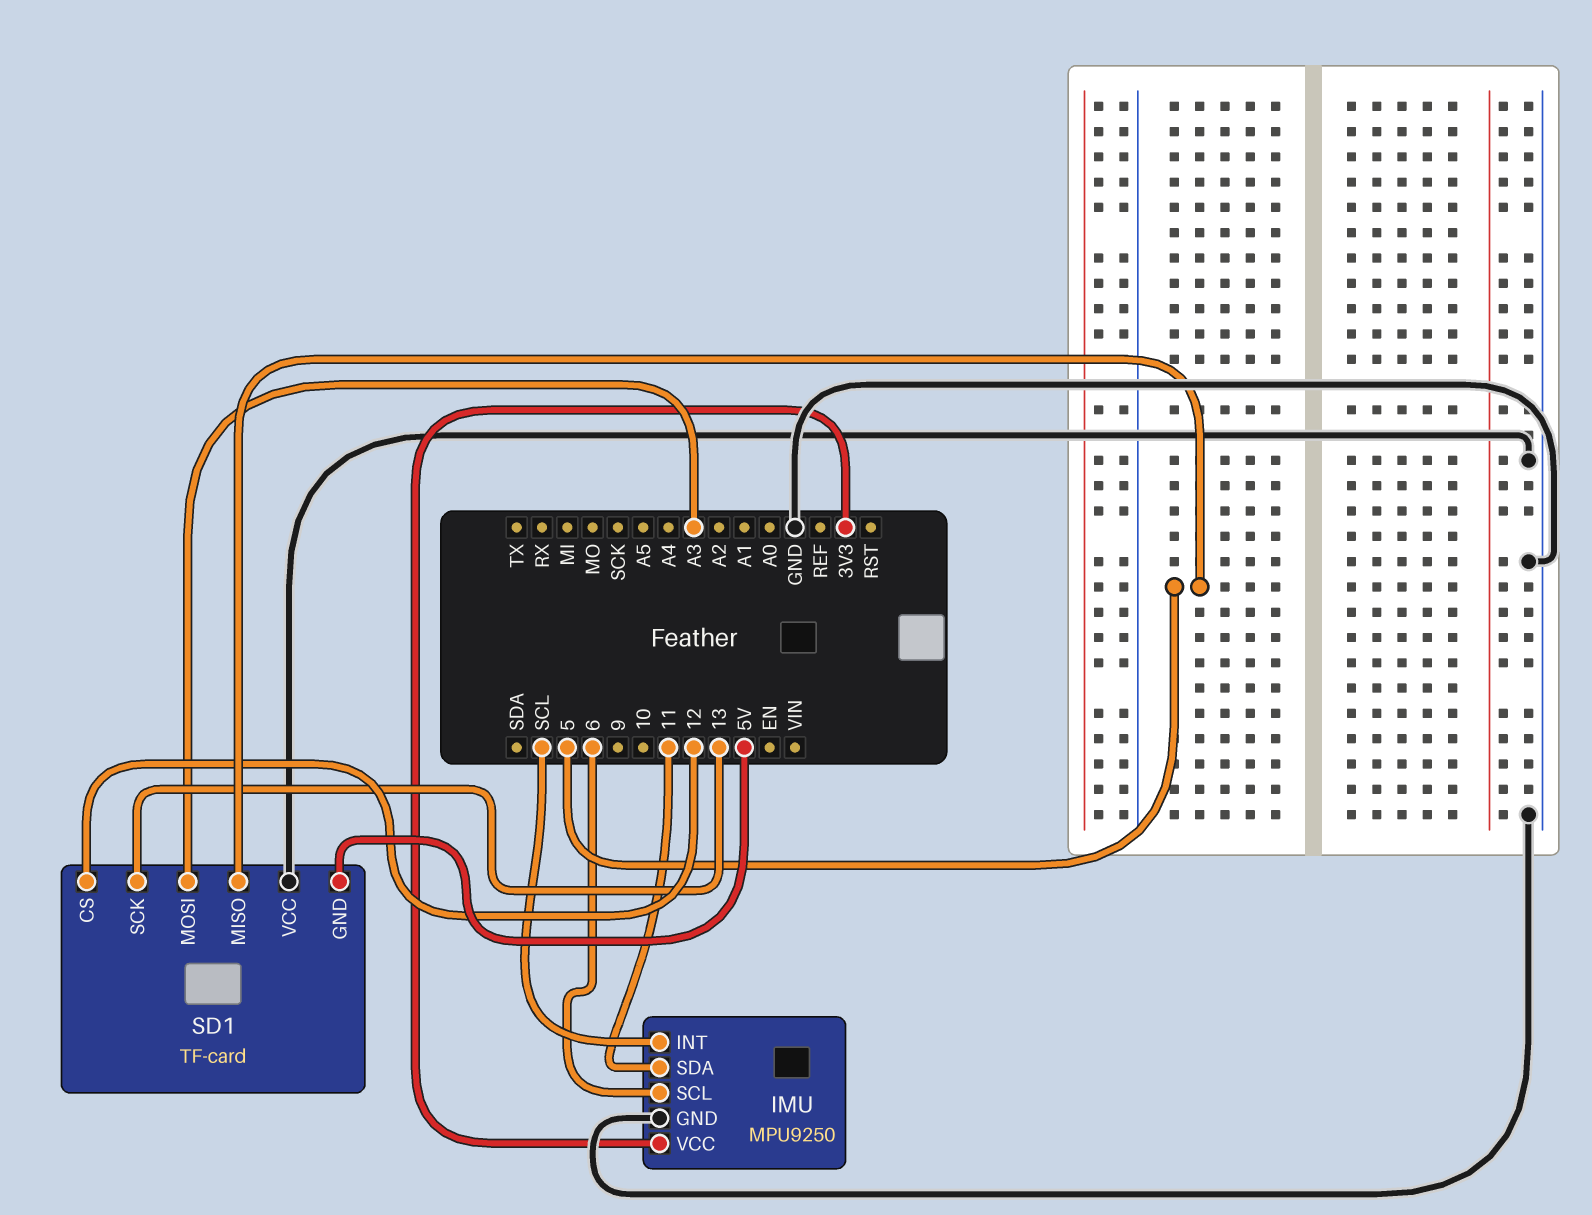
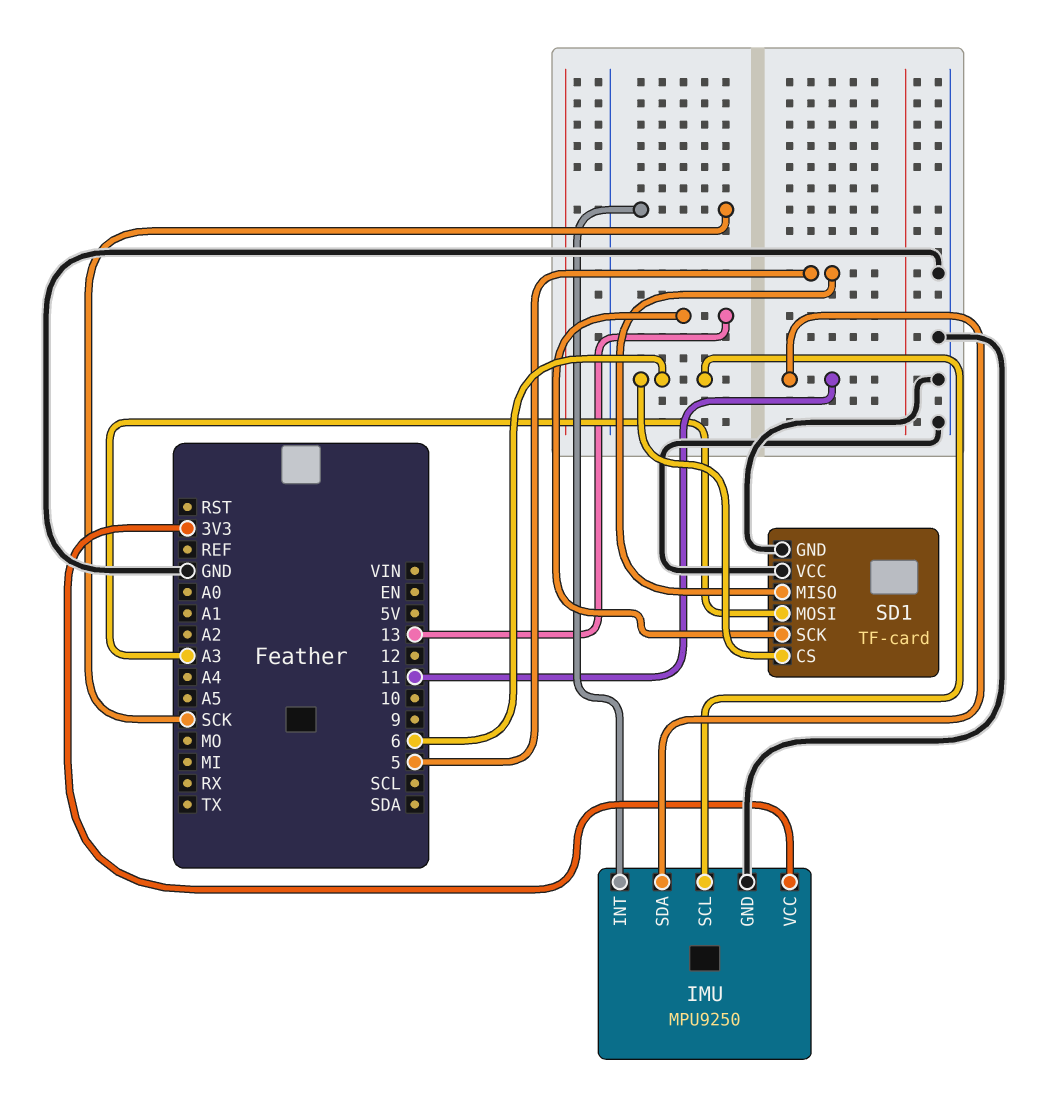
IMU pin INT: SCL -> SCK
SD1 pin CS: 12 -> 6
SD1 pin GND: 5V -> GND

